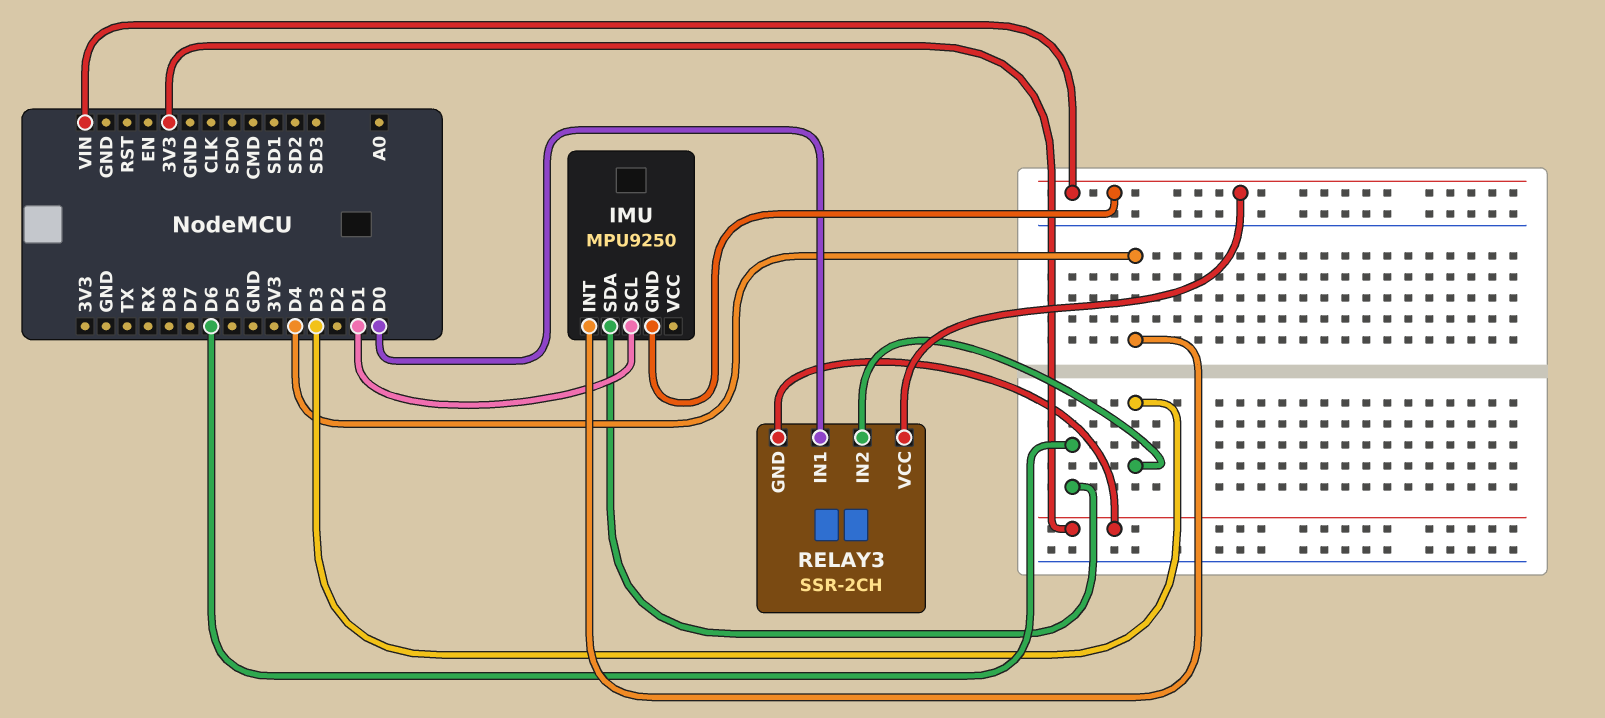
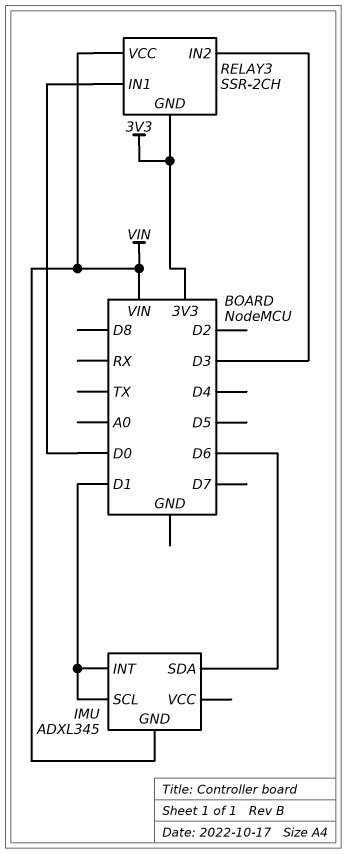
IMU: MPU9250 -> ADXL345
IMU pin INT: D4 -> D1

